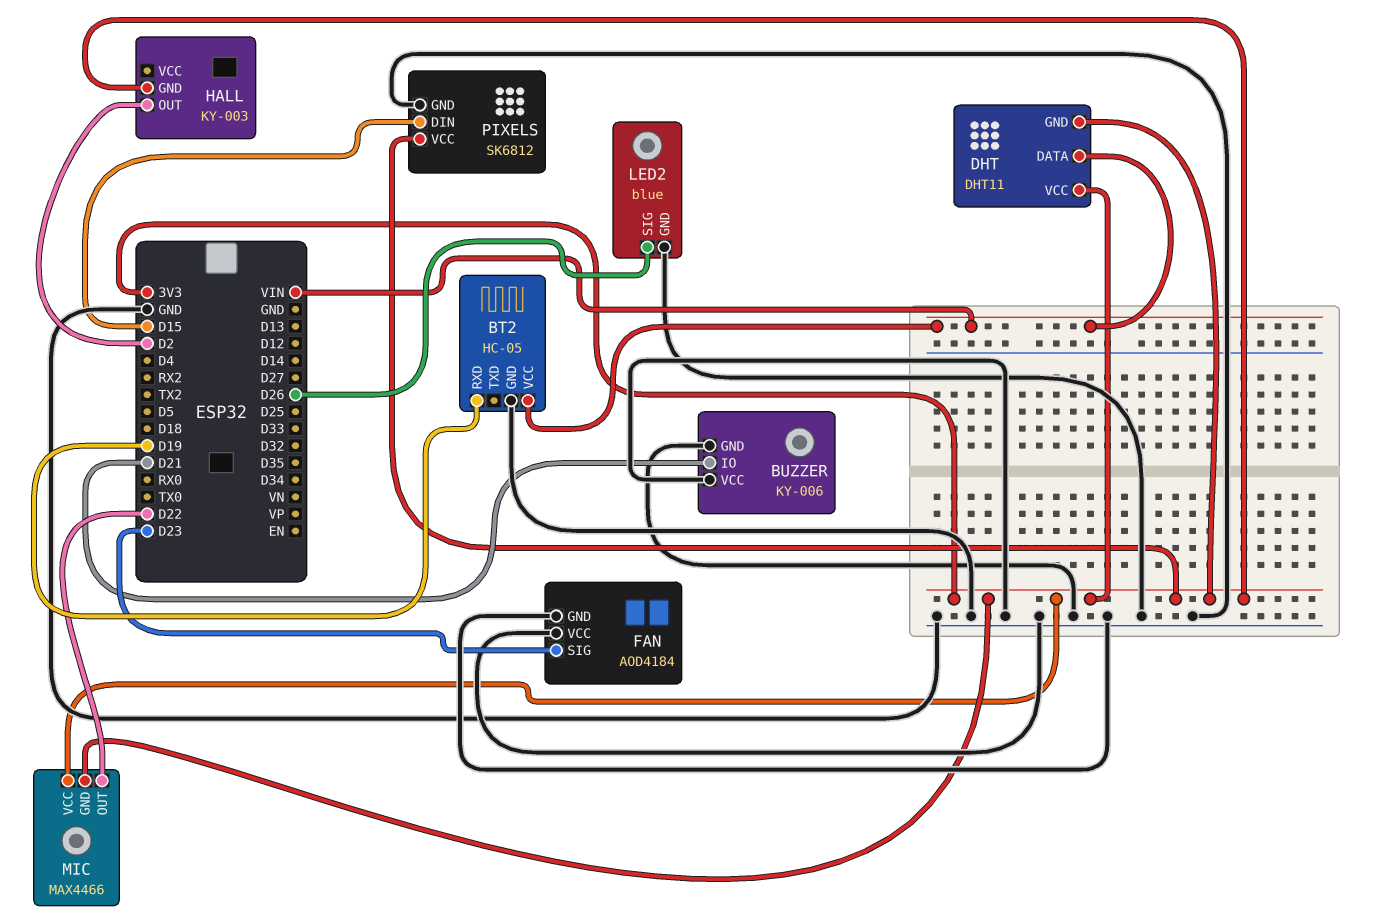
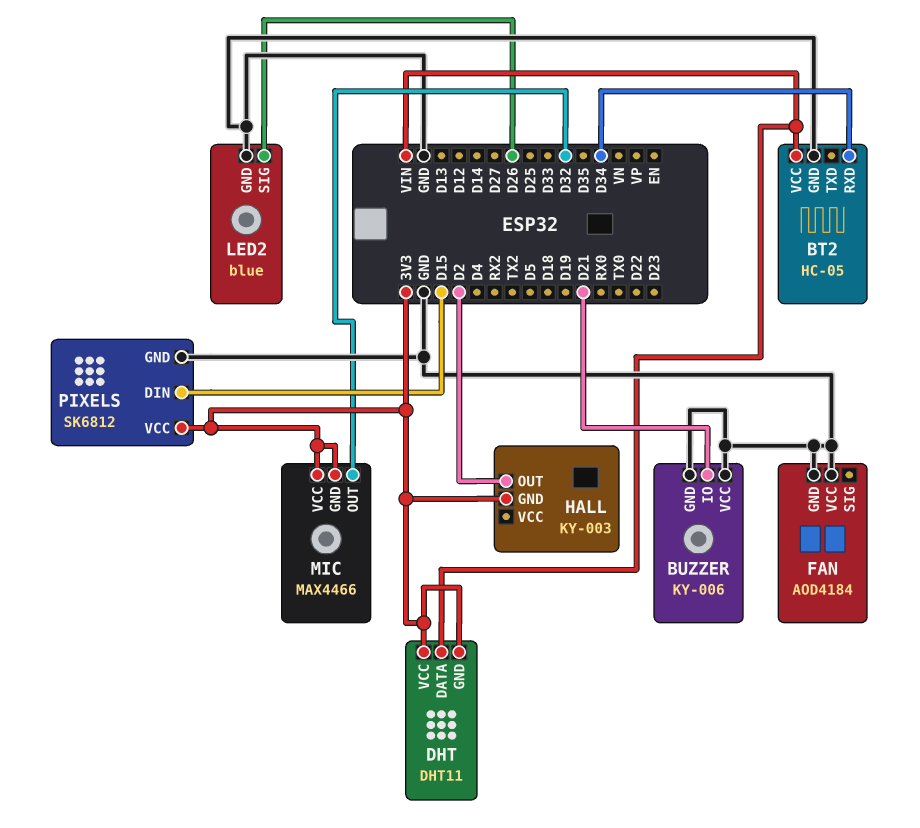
BT2 pin RXD: D19 -> D34
FAN pin SIG: D23 -> none
MIC pin OUT: D22 -> D32

